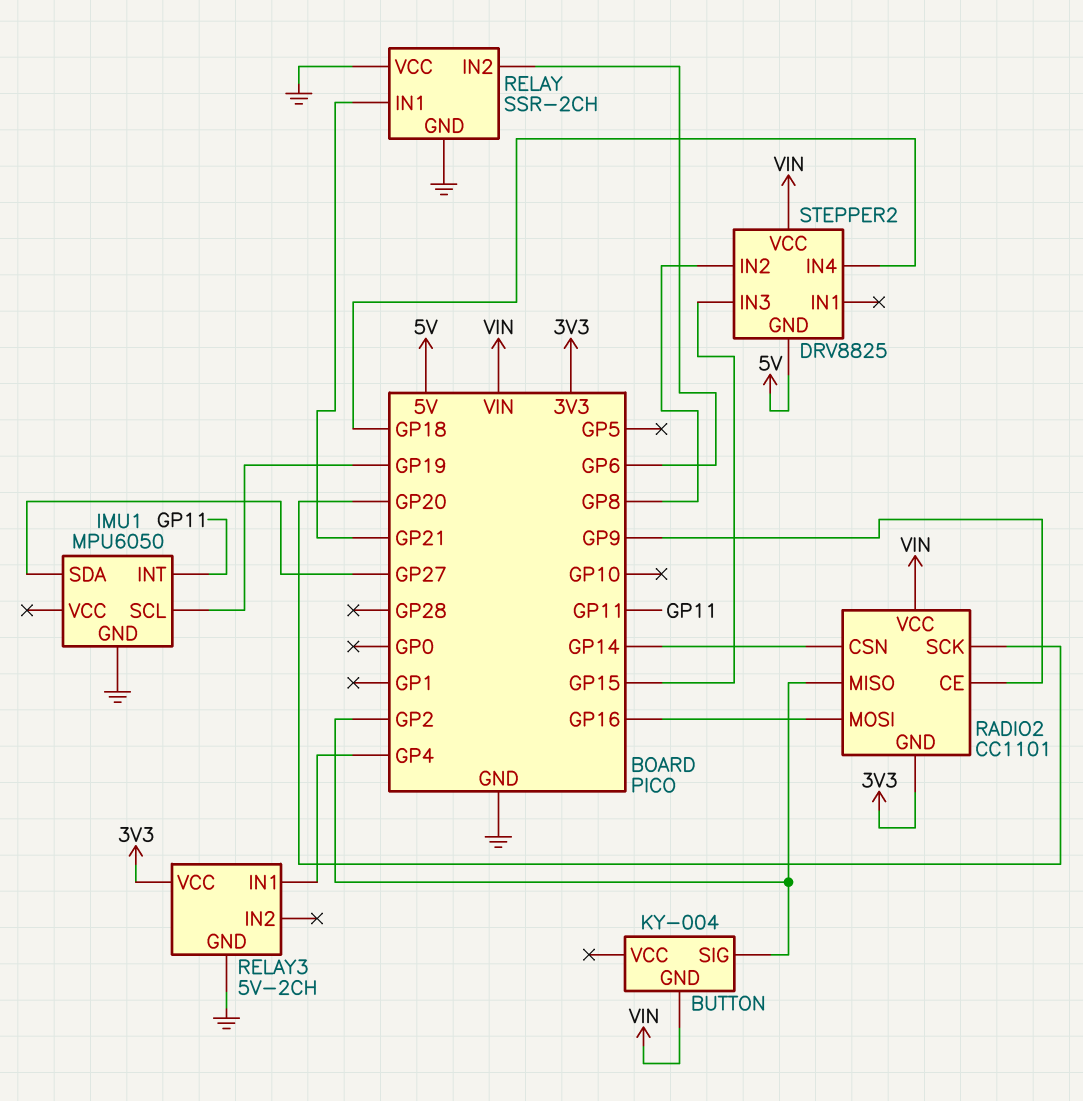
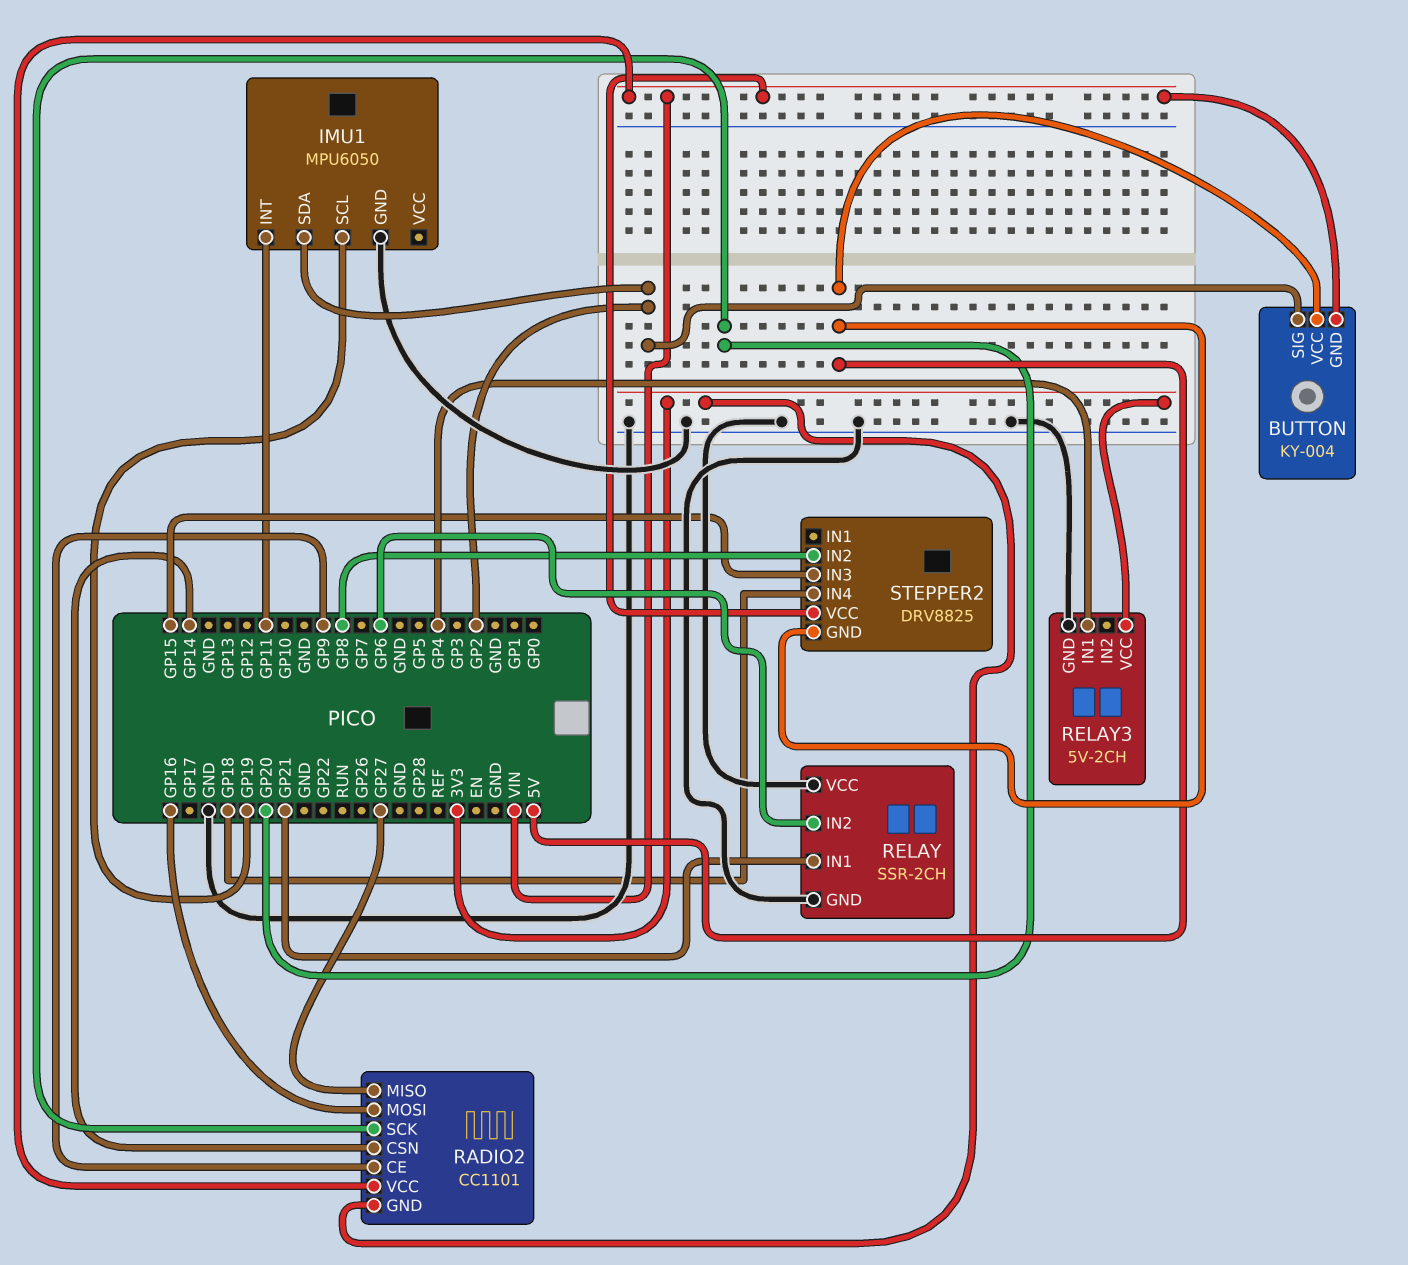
BUTTON pin VCC: none -> 5V
IMU1 pin SDA: GP27 -> GP2
RADIO2 pin MISO: GP2 -> GP27

